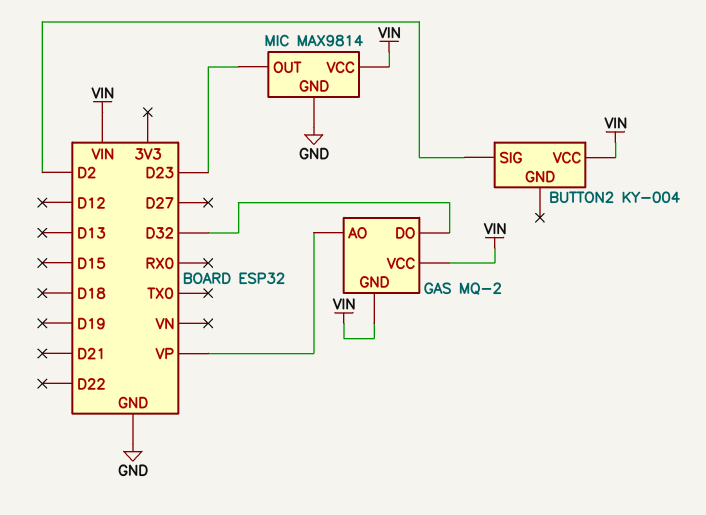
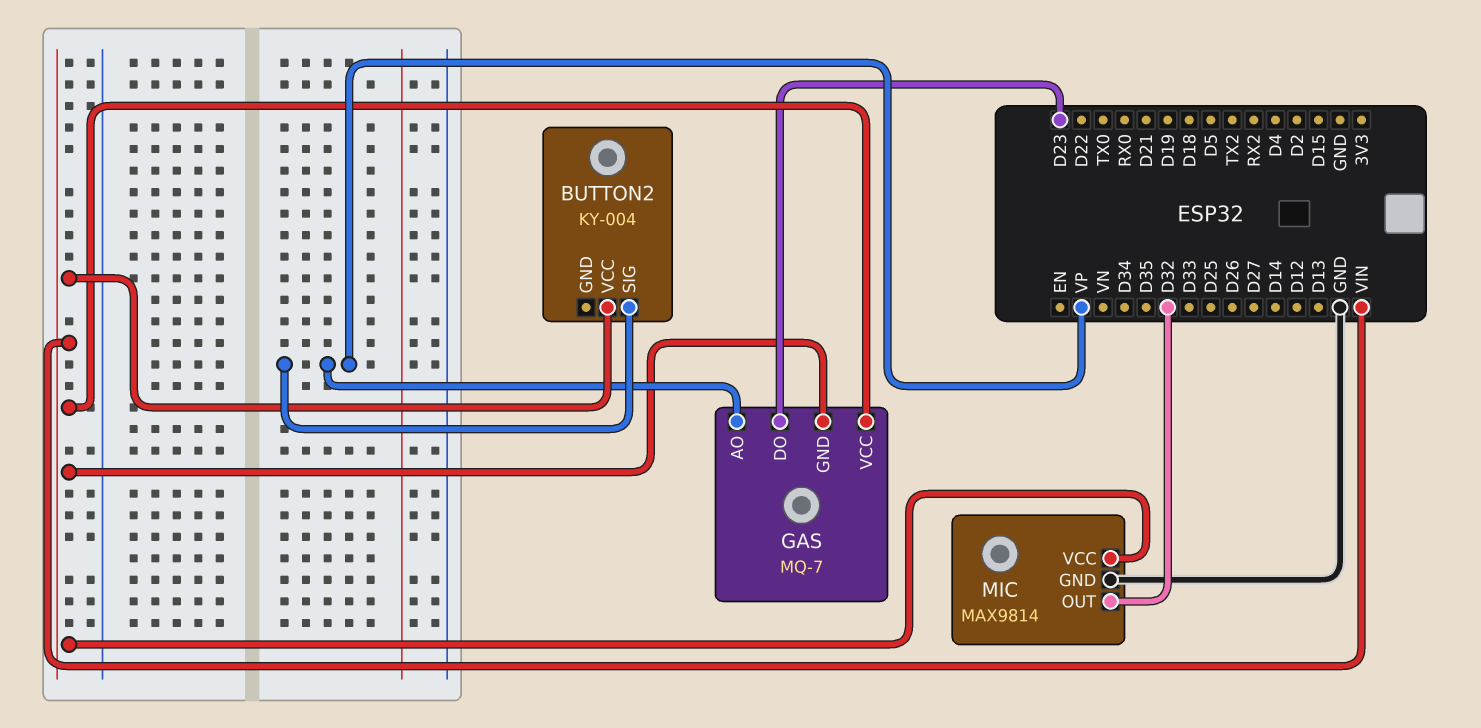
BUTTON2 pin SIG: D2 -> VP
GAS: MQ-2 -> MQ-7
GAS pin DO: D32 -> D23
MIC pin OUT: D23 -> D32

